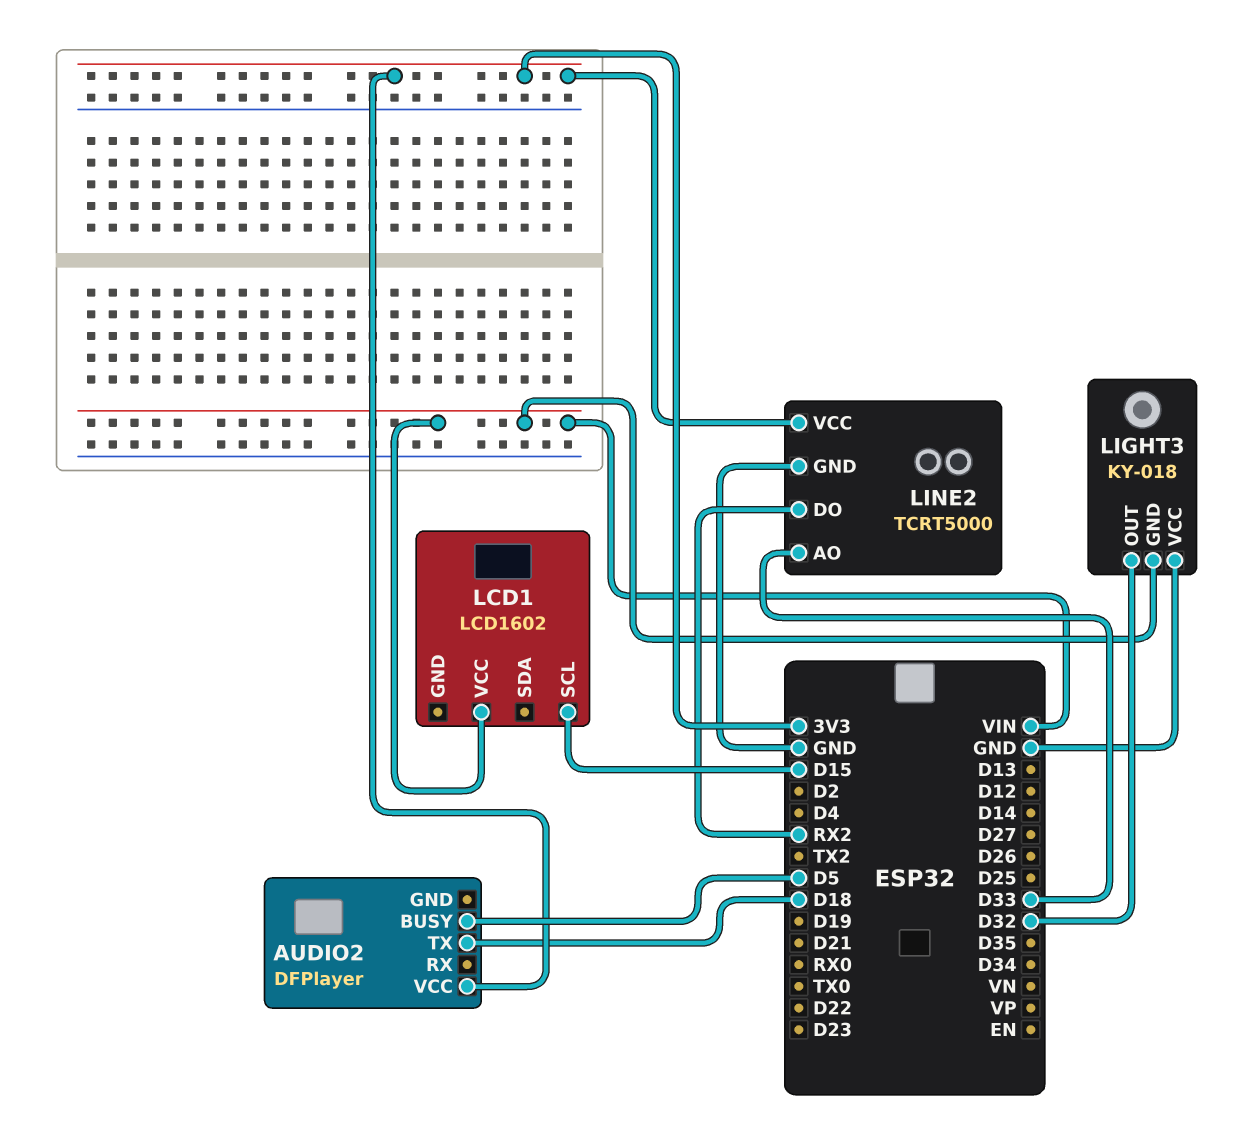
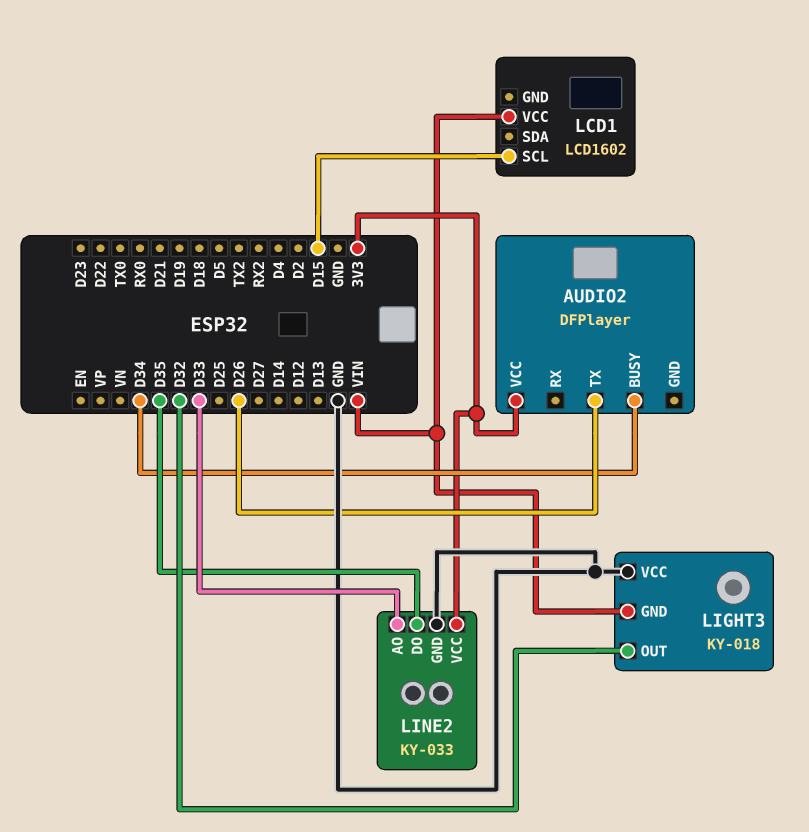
AUDIO2 pin BUSY: D5 -> D34
AUDIO2 pin TX: D18 -> D26
LINE2: TCRT5000 -> KY-033
LINE2 pin DO: RX2 -> D35

